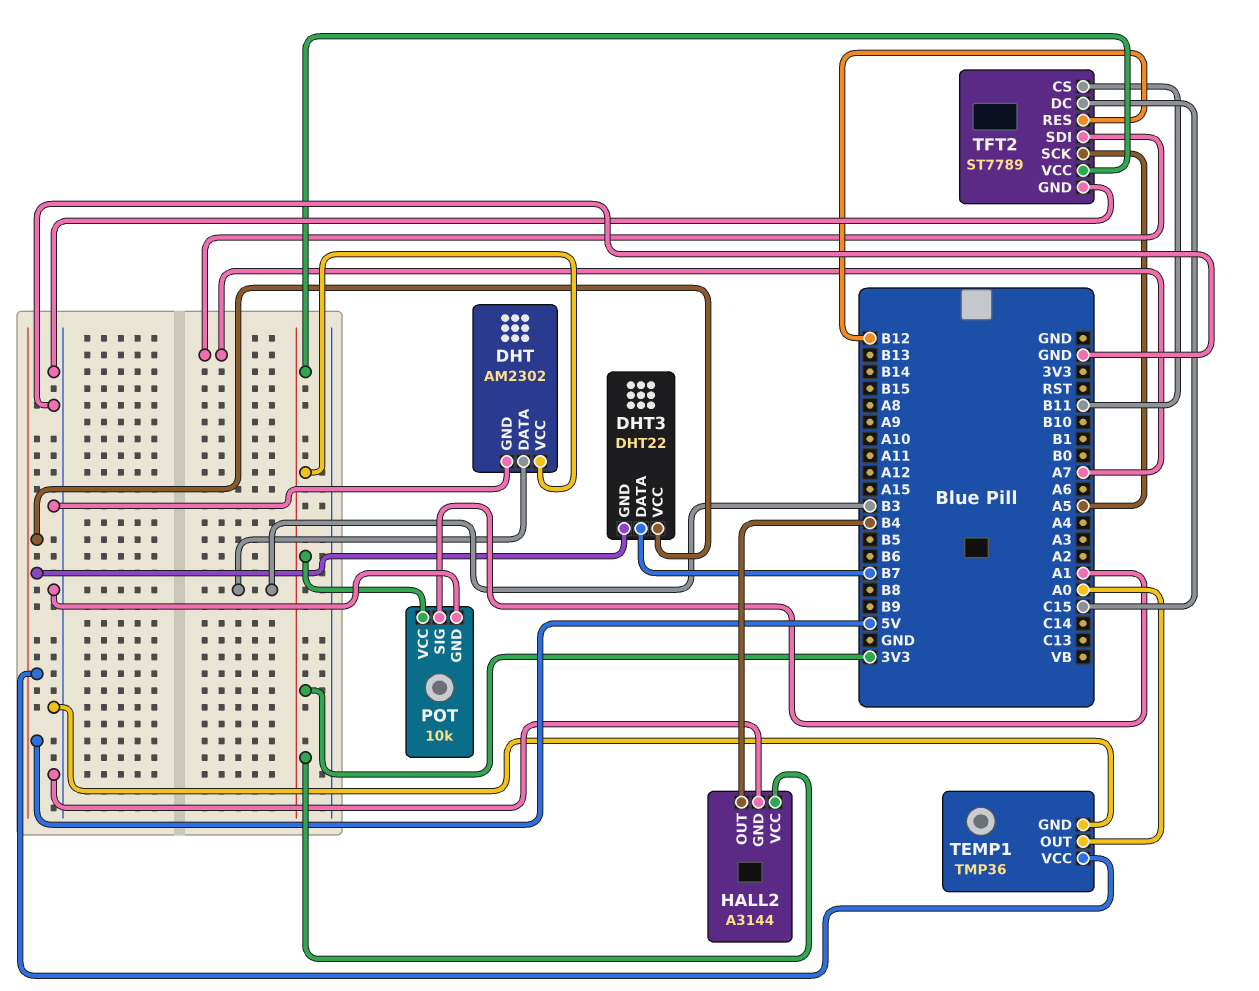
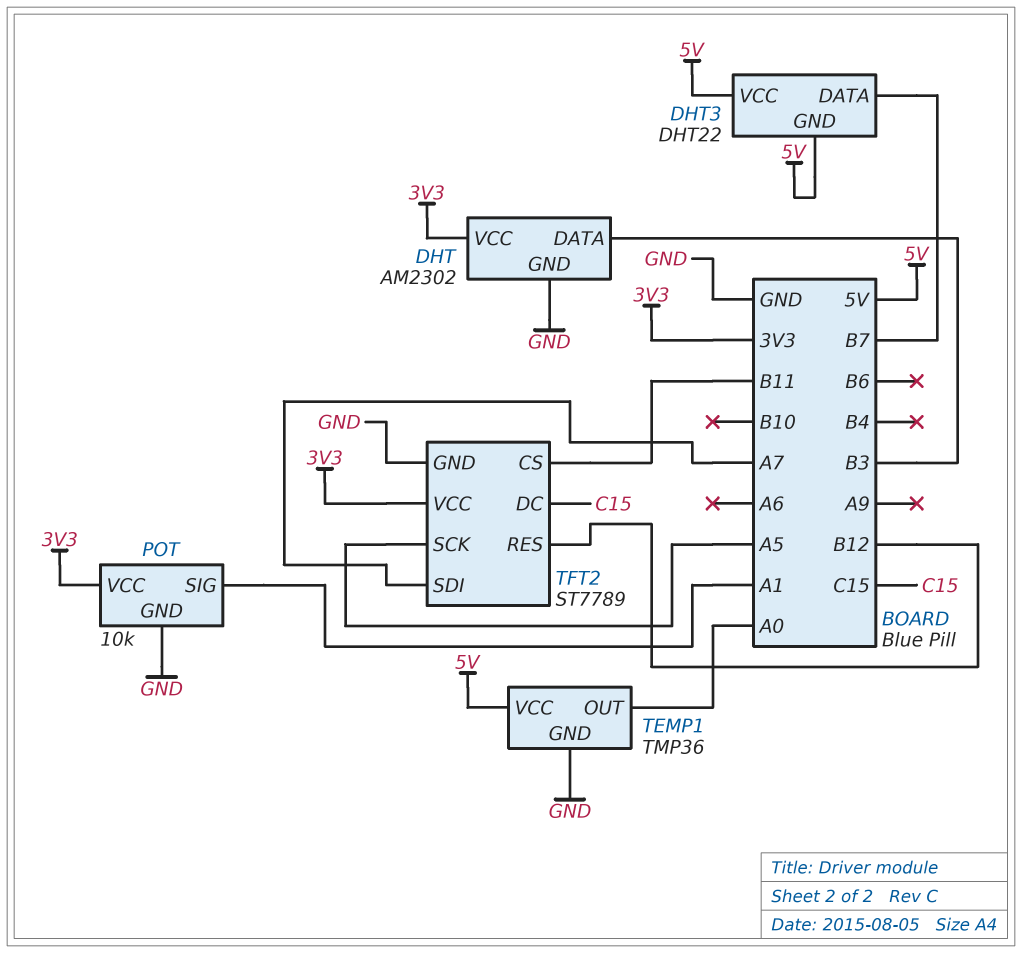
HALL2: A3144 -> none
HALL2 pin GND: GND -> none
HALL2 pin OUT: B4 -> none
HALL2 pin VCC: 3V3 -> none

